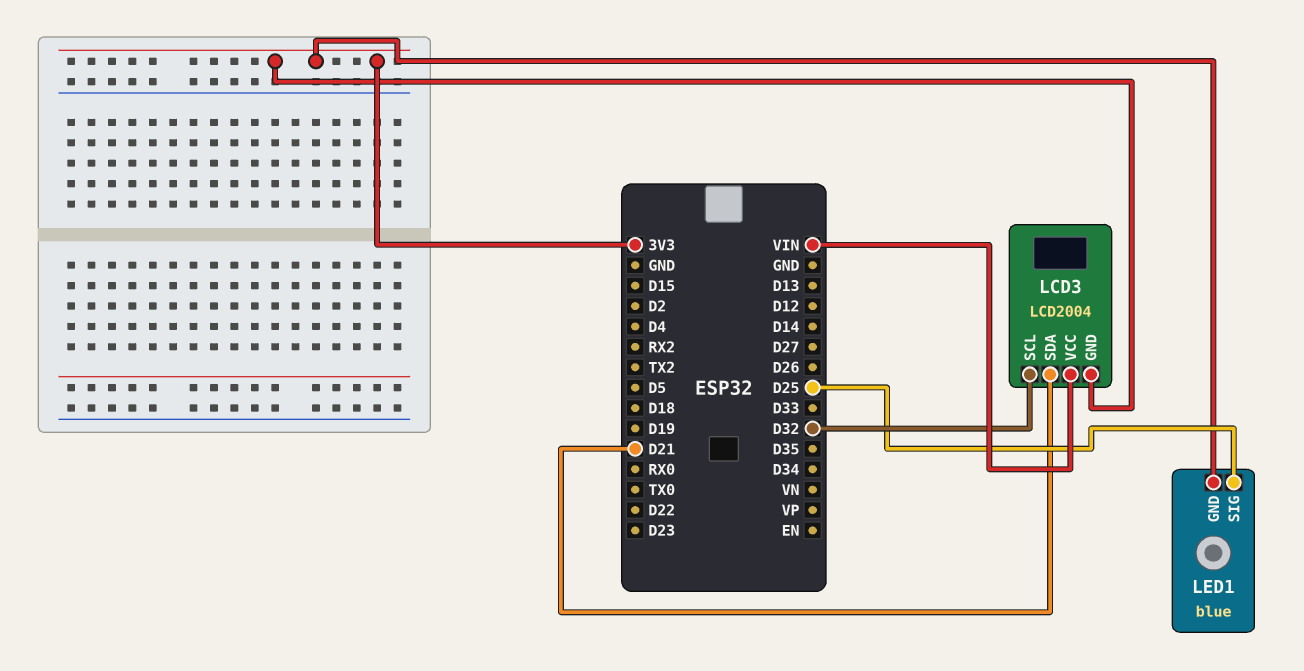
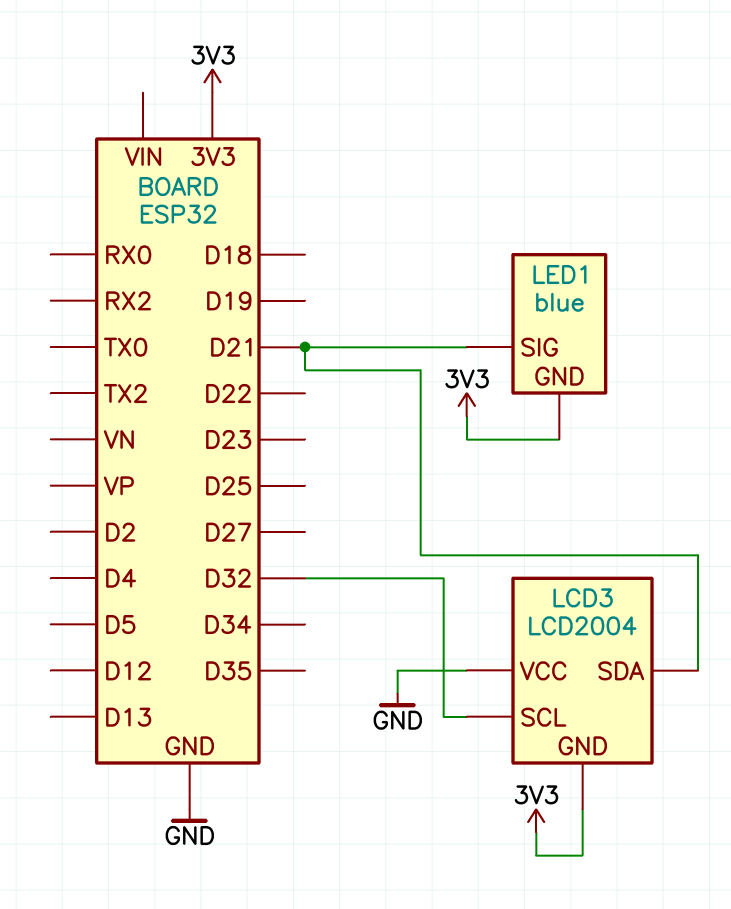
LCD3 pin VCC: VIN -> GND
LED1 pin SIG: D25 -> D21

